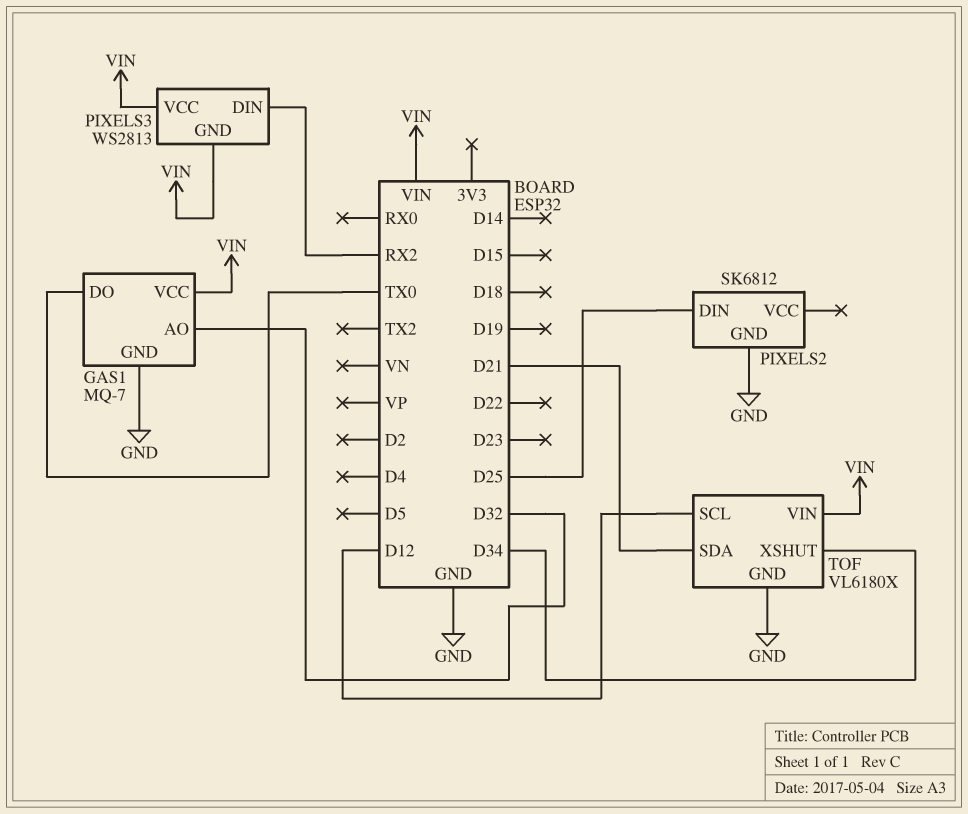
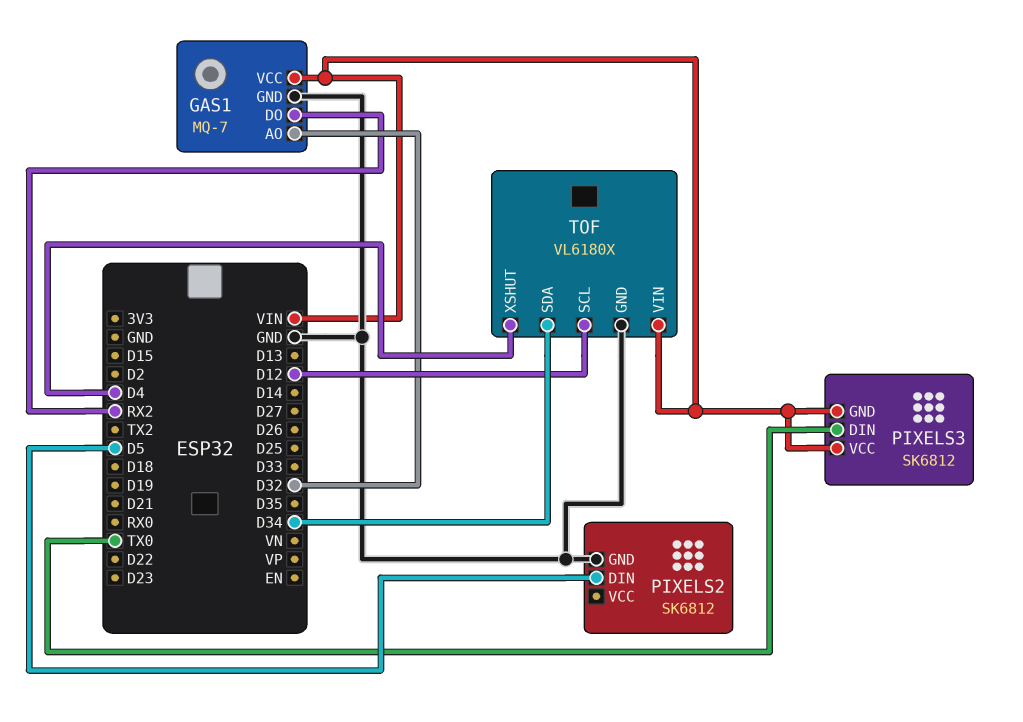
GAS1 pin DO: TX0 -> RX2
PIXELS2 pin DIN: D25 -> D5
PIXELS3: WS2813 -> SK6812
PIXELS3 pin DIN: RX2 -> TX0
TOF pin SDA: D21 -> D34
TOF pin XSHUT: D34 -> D4

